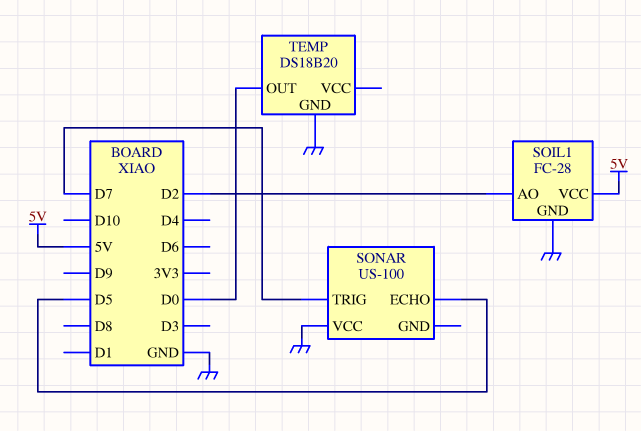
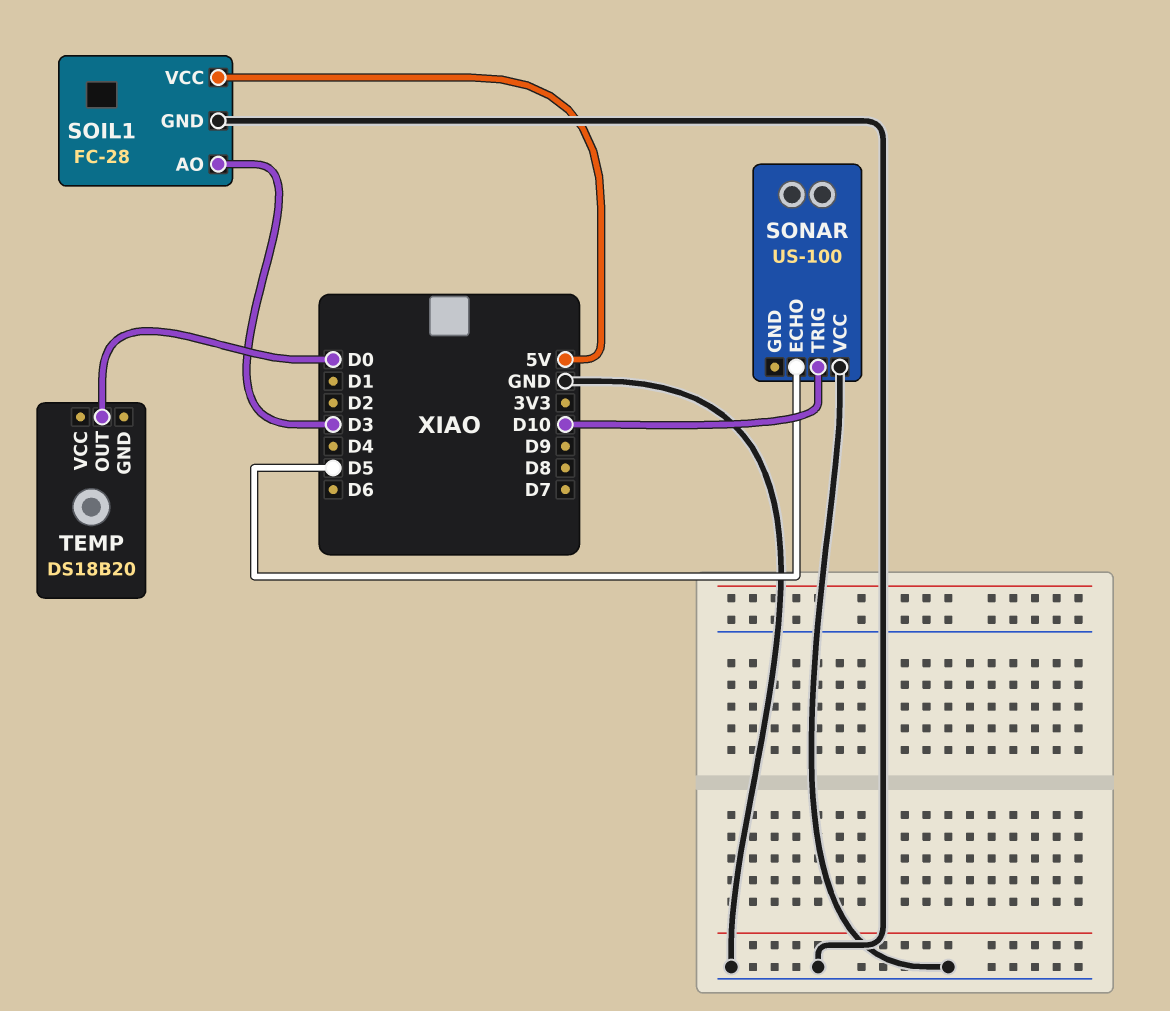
SOIL1 pin AO: D2 -> D3
SONAR pin TRIG: D7 -> D10
TEMP pin GND: GND -> none

